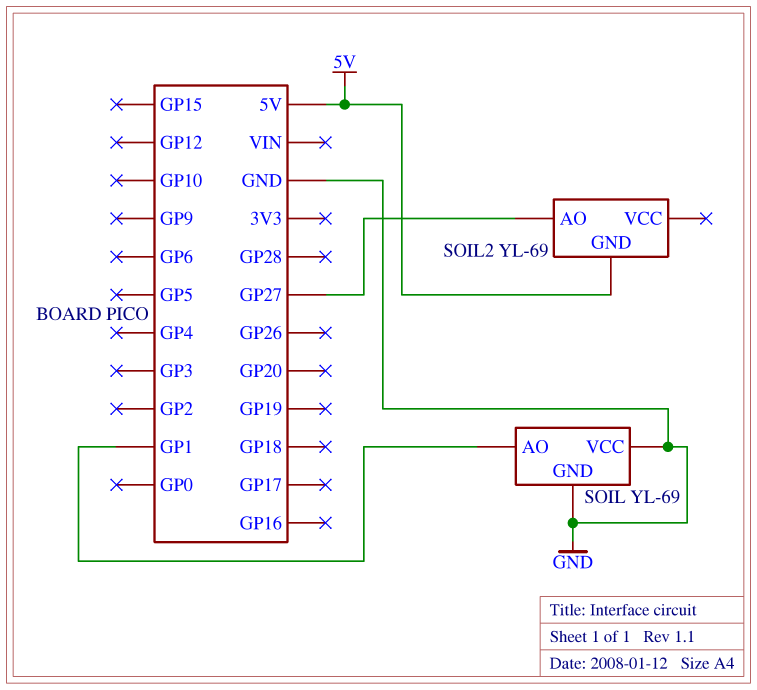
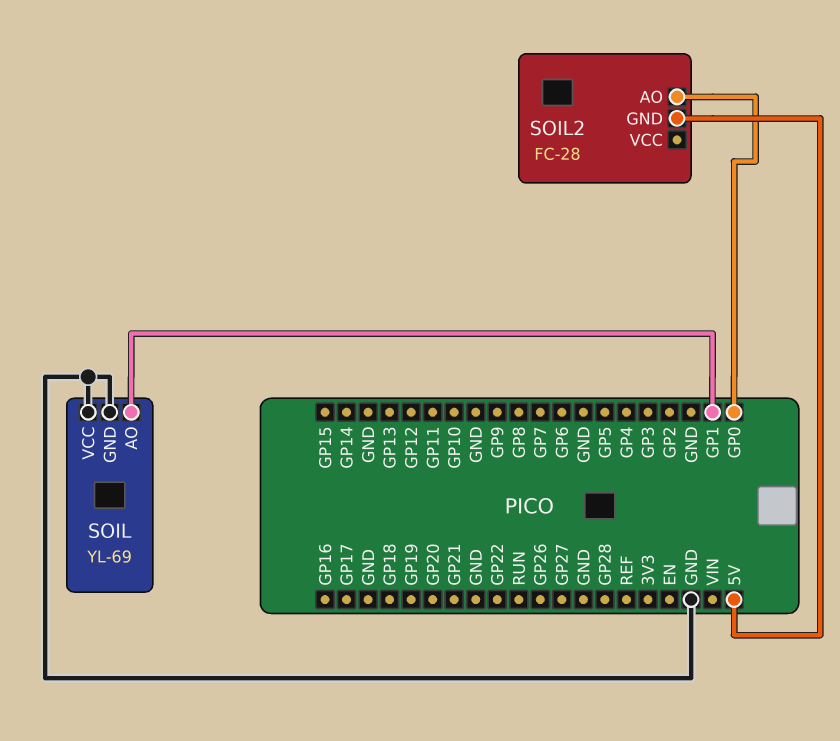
SOIL2: YL-69 -> FC-28
SOIL2 pin AO: GP27 -> GP0

